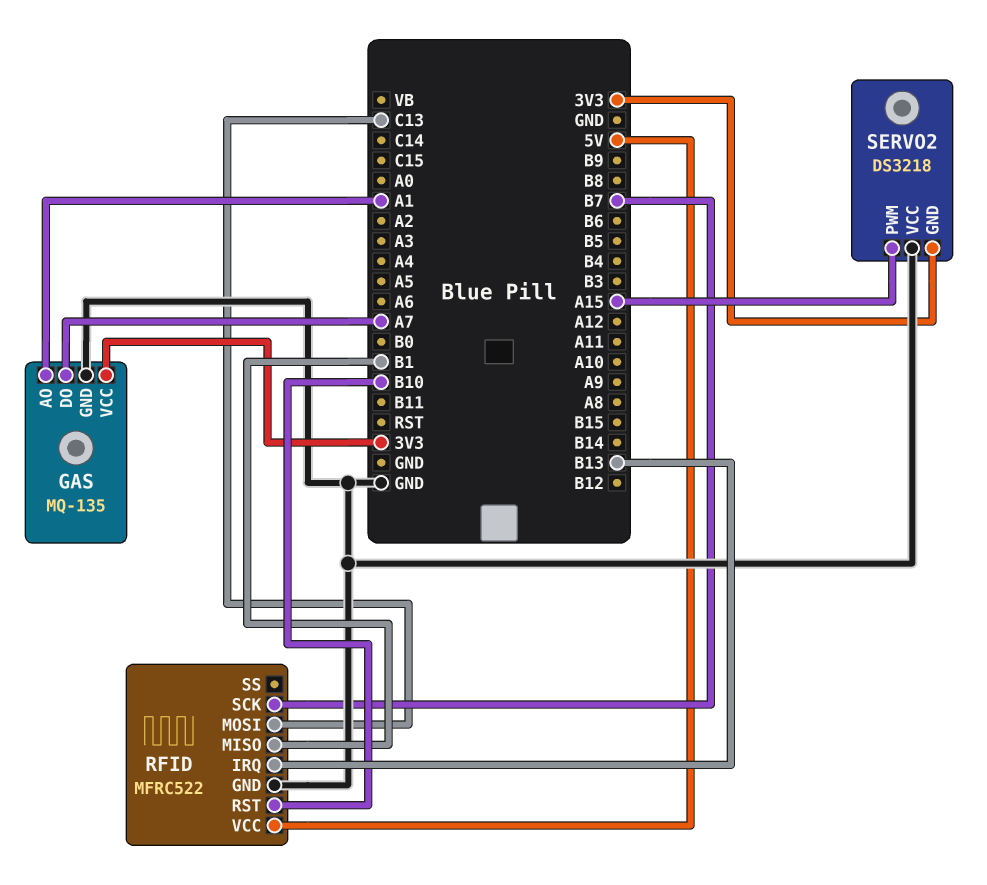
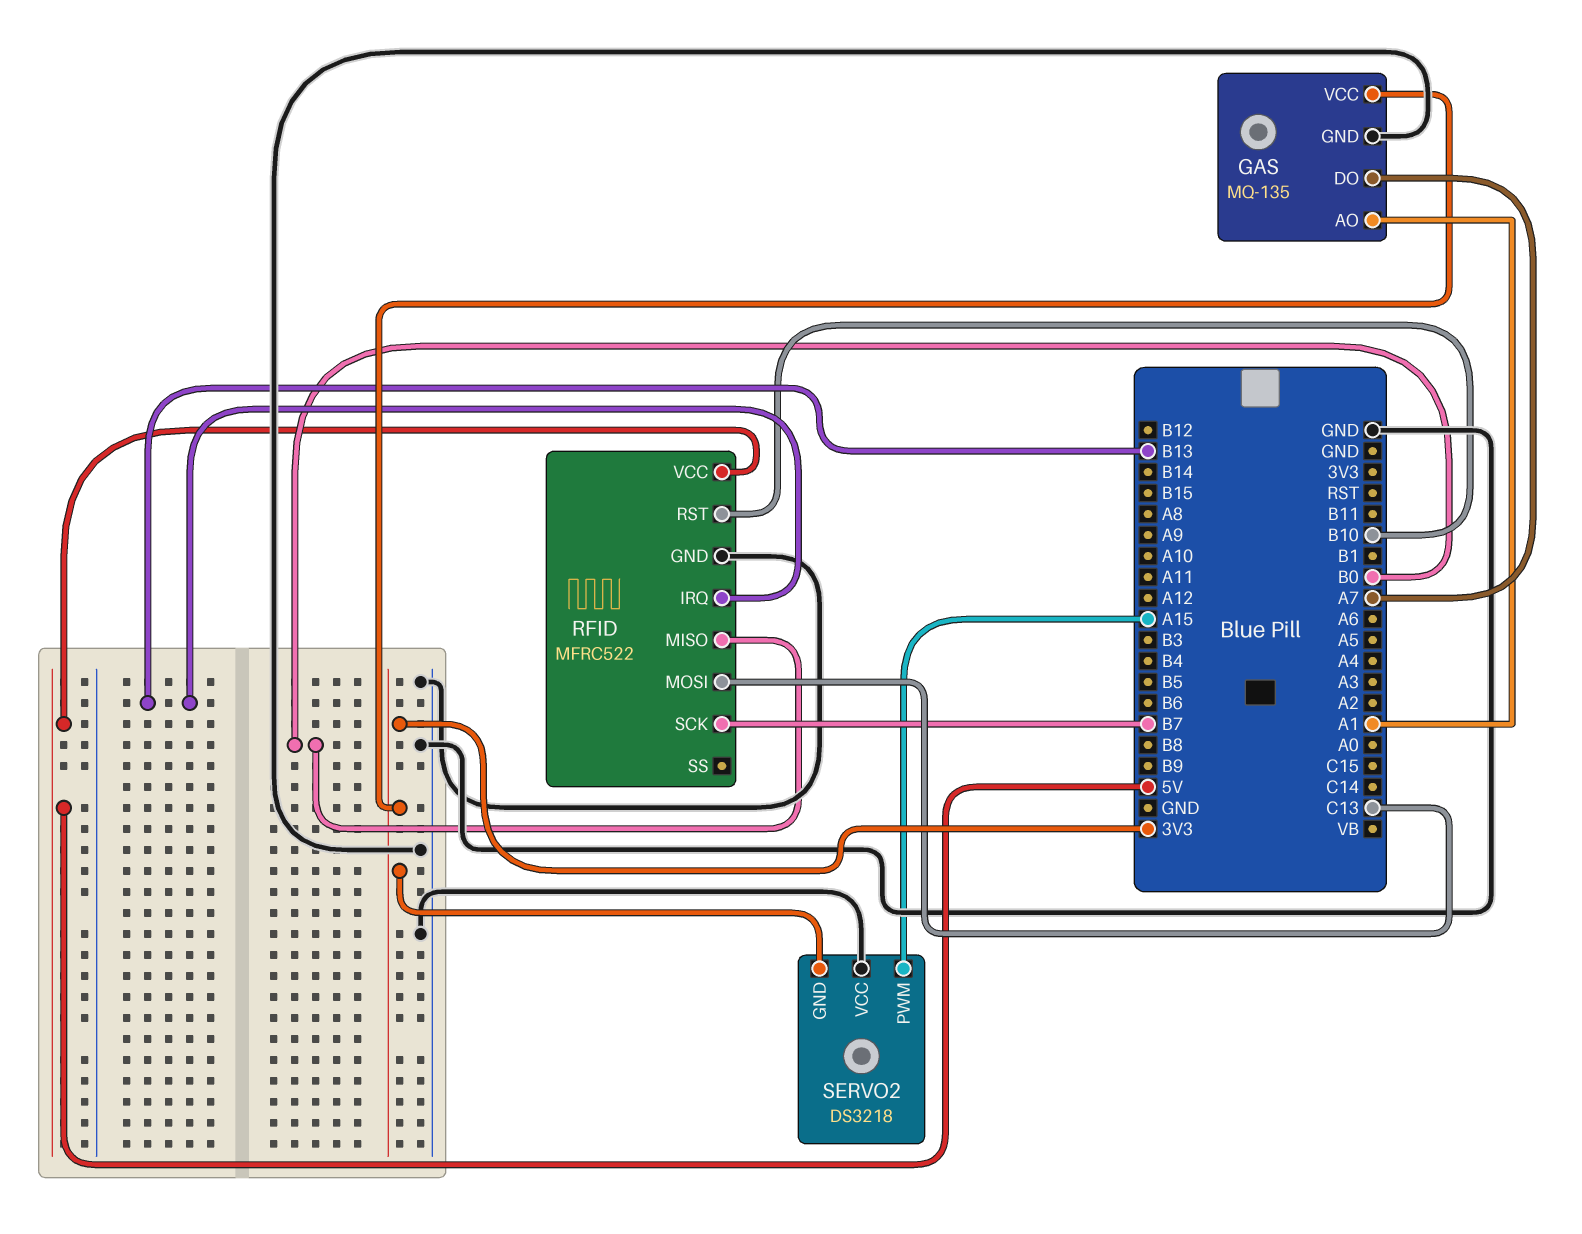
RFID pin MISO: B1 -> B0

